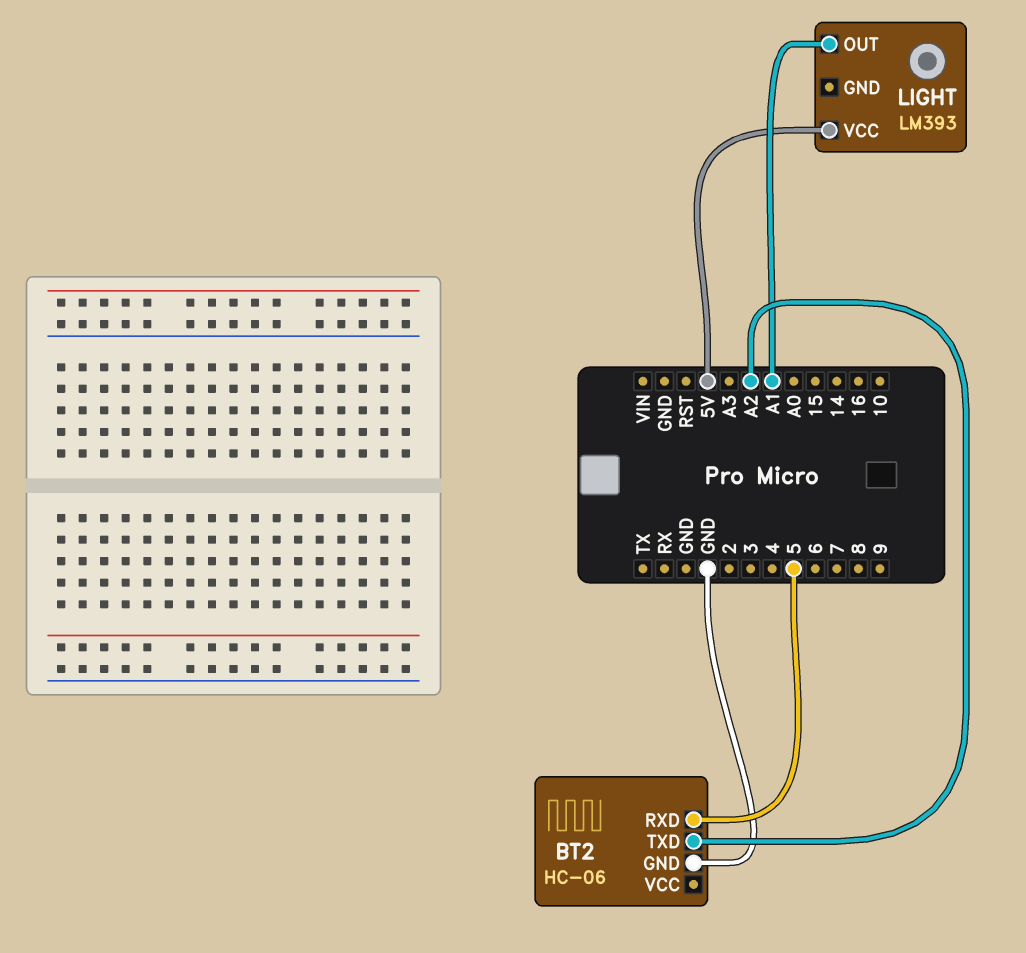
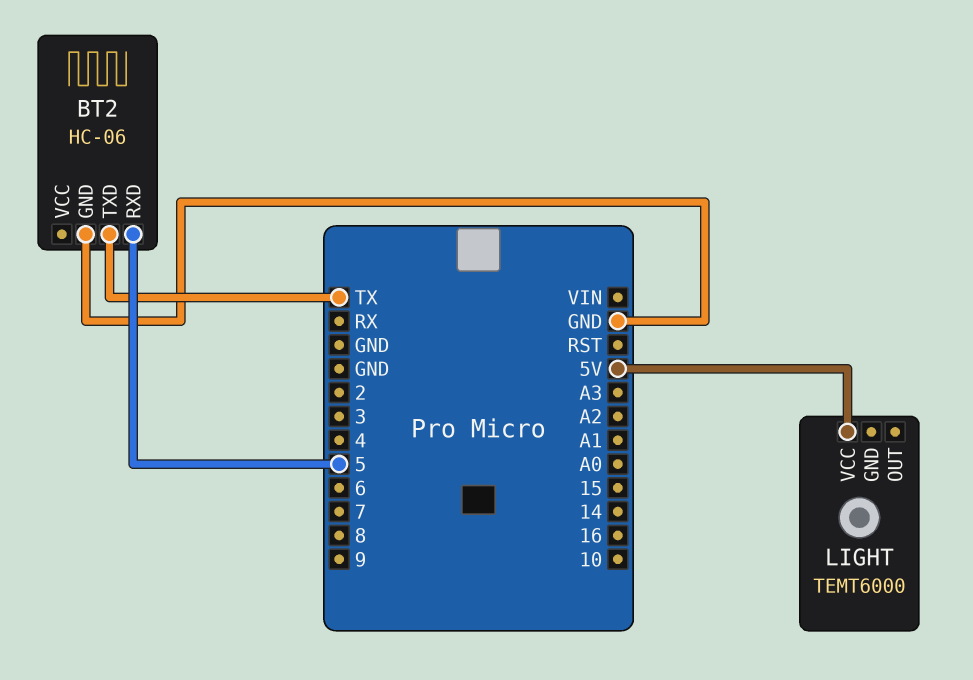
BT2 pin TXD: A2 -> TX
LIGHT: LM393 -> TEMT6000
LIGHT pin OUT: A1 -> none

